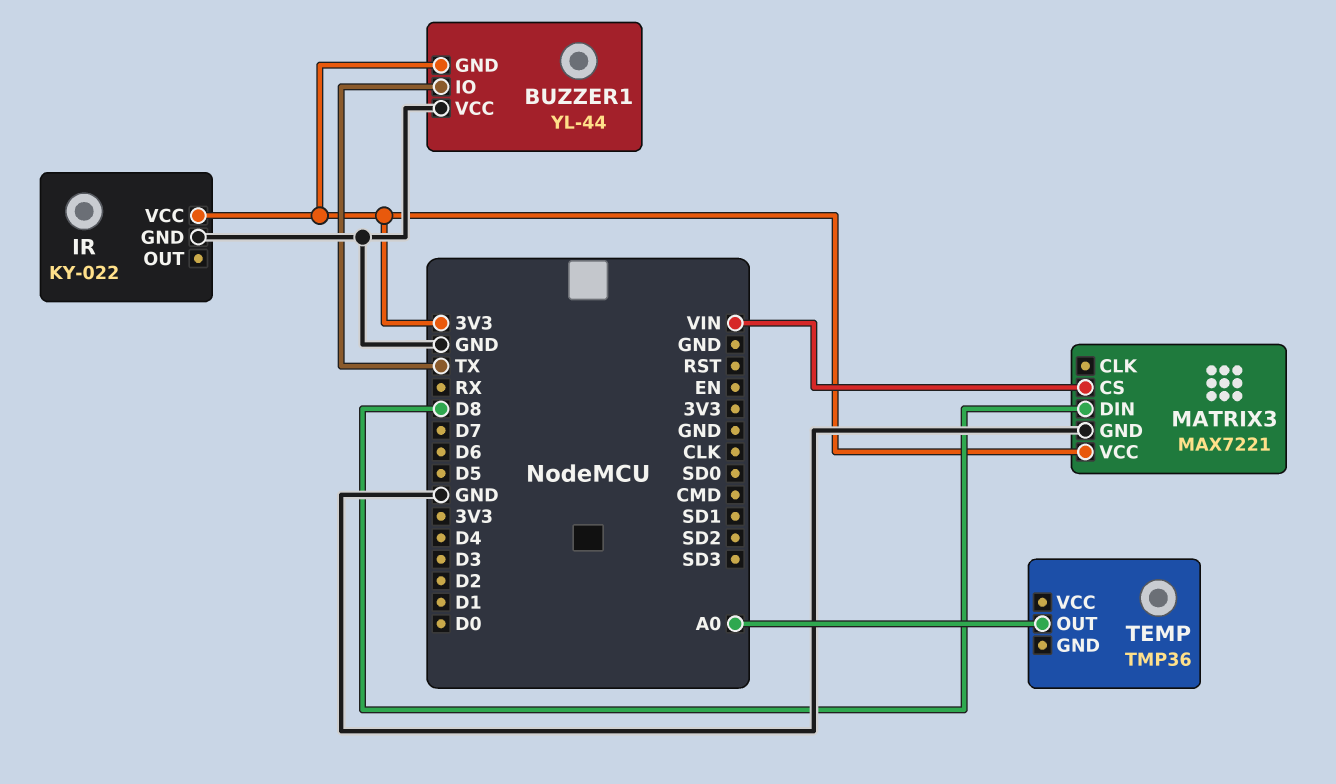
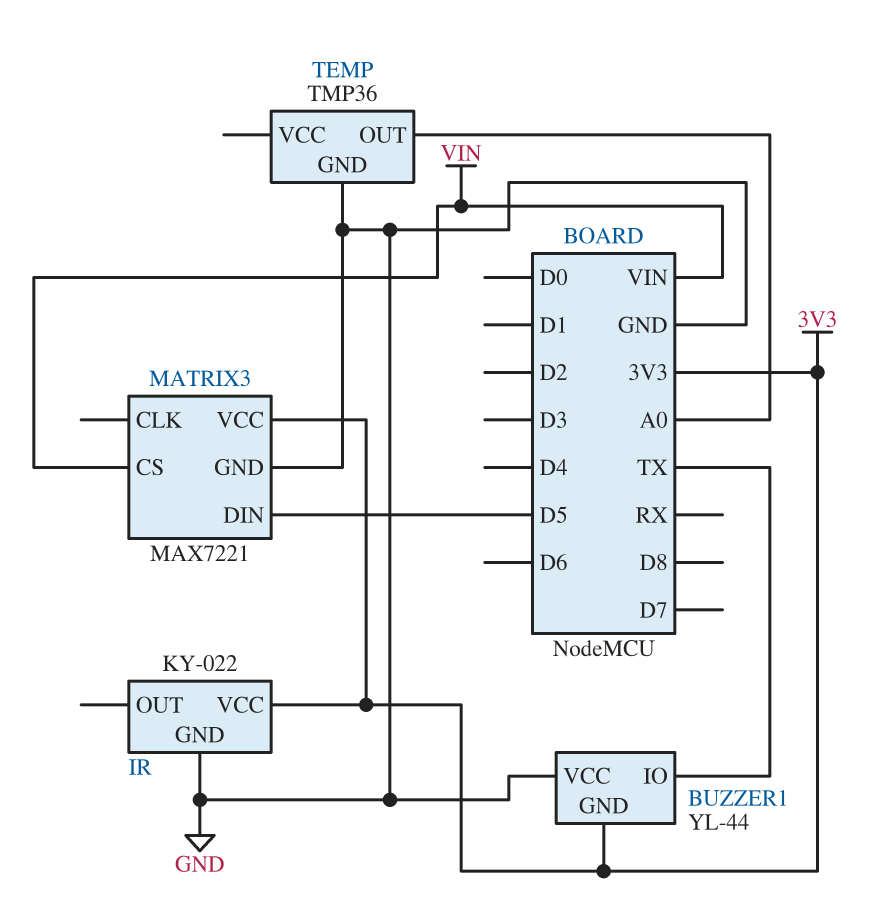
MATRIX3 pin DIN: D8 -> D5
TEMP pin GND: none -> GND

